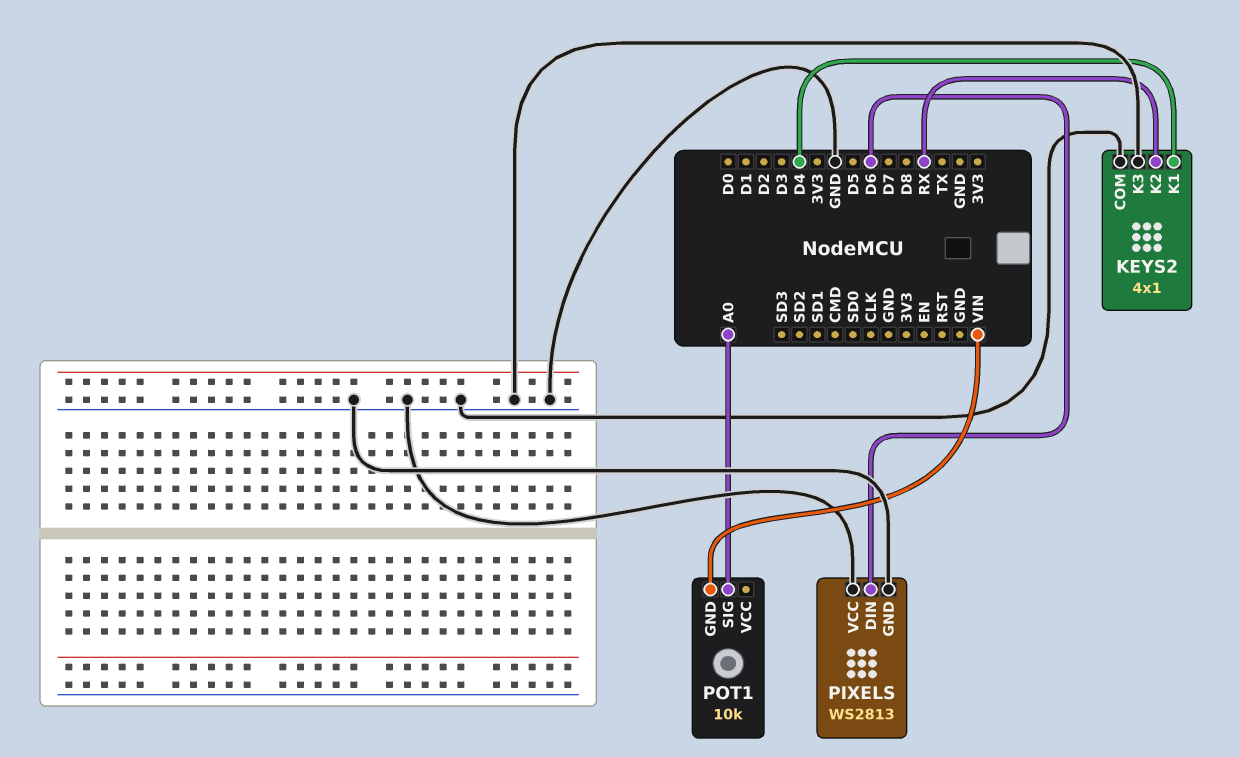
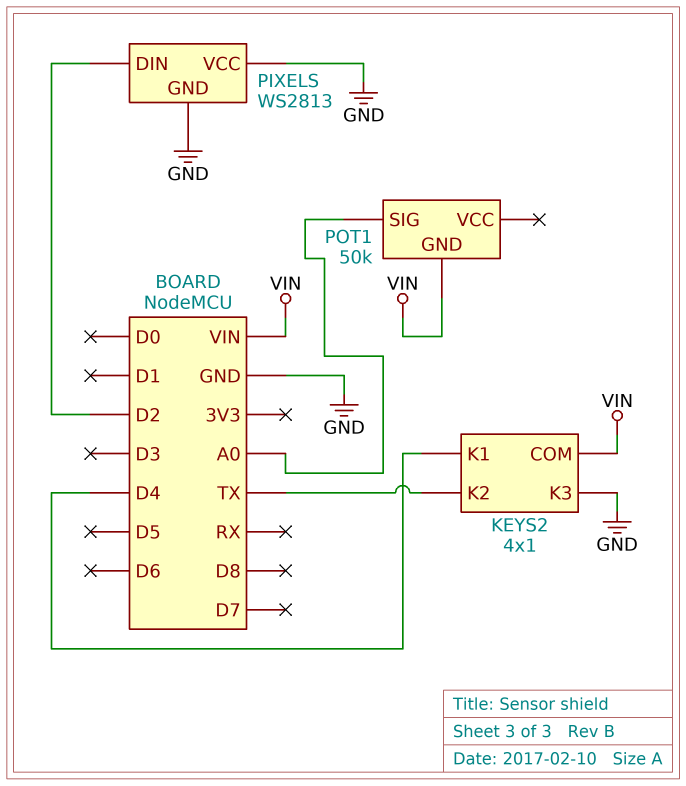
KEYS2 pin COM: GND -> VIN
KEYS2 pin K2: RX -> TX
PIXELS pin DIN: D6 -> D2
POT1: 10k -> 50k

